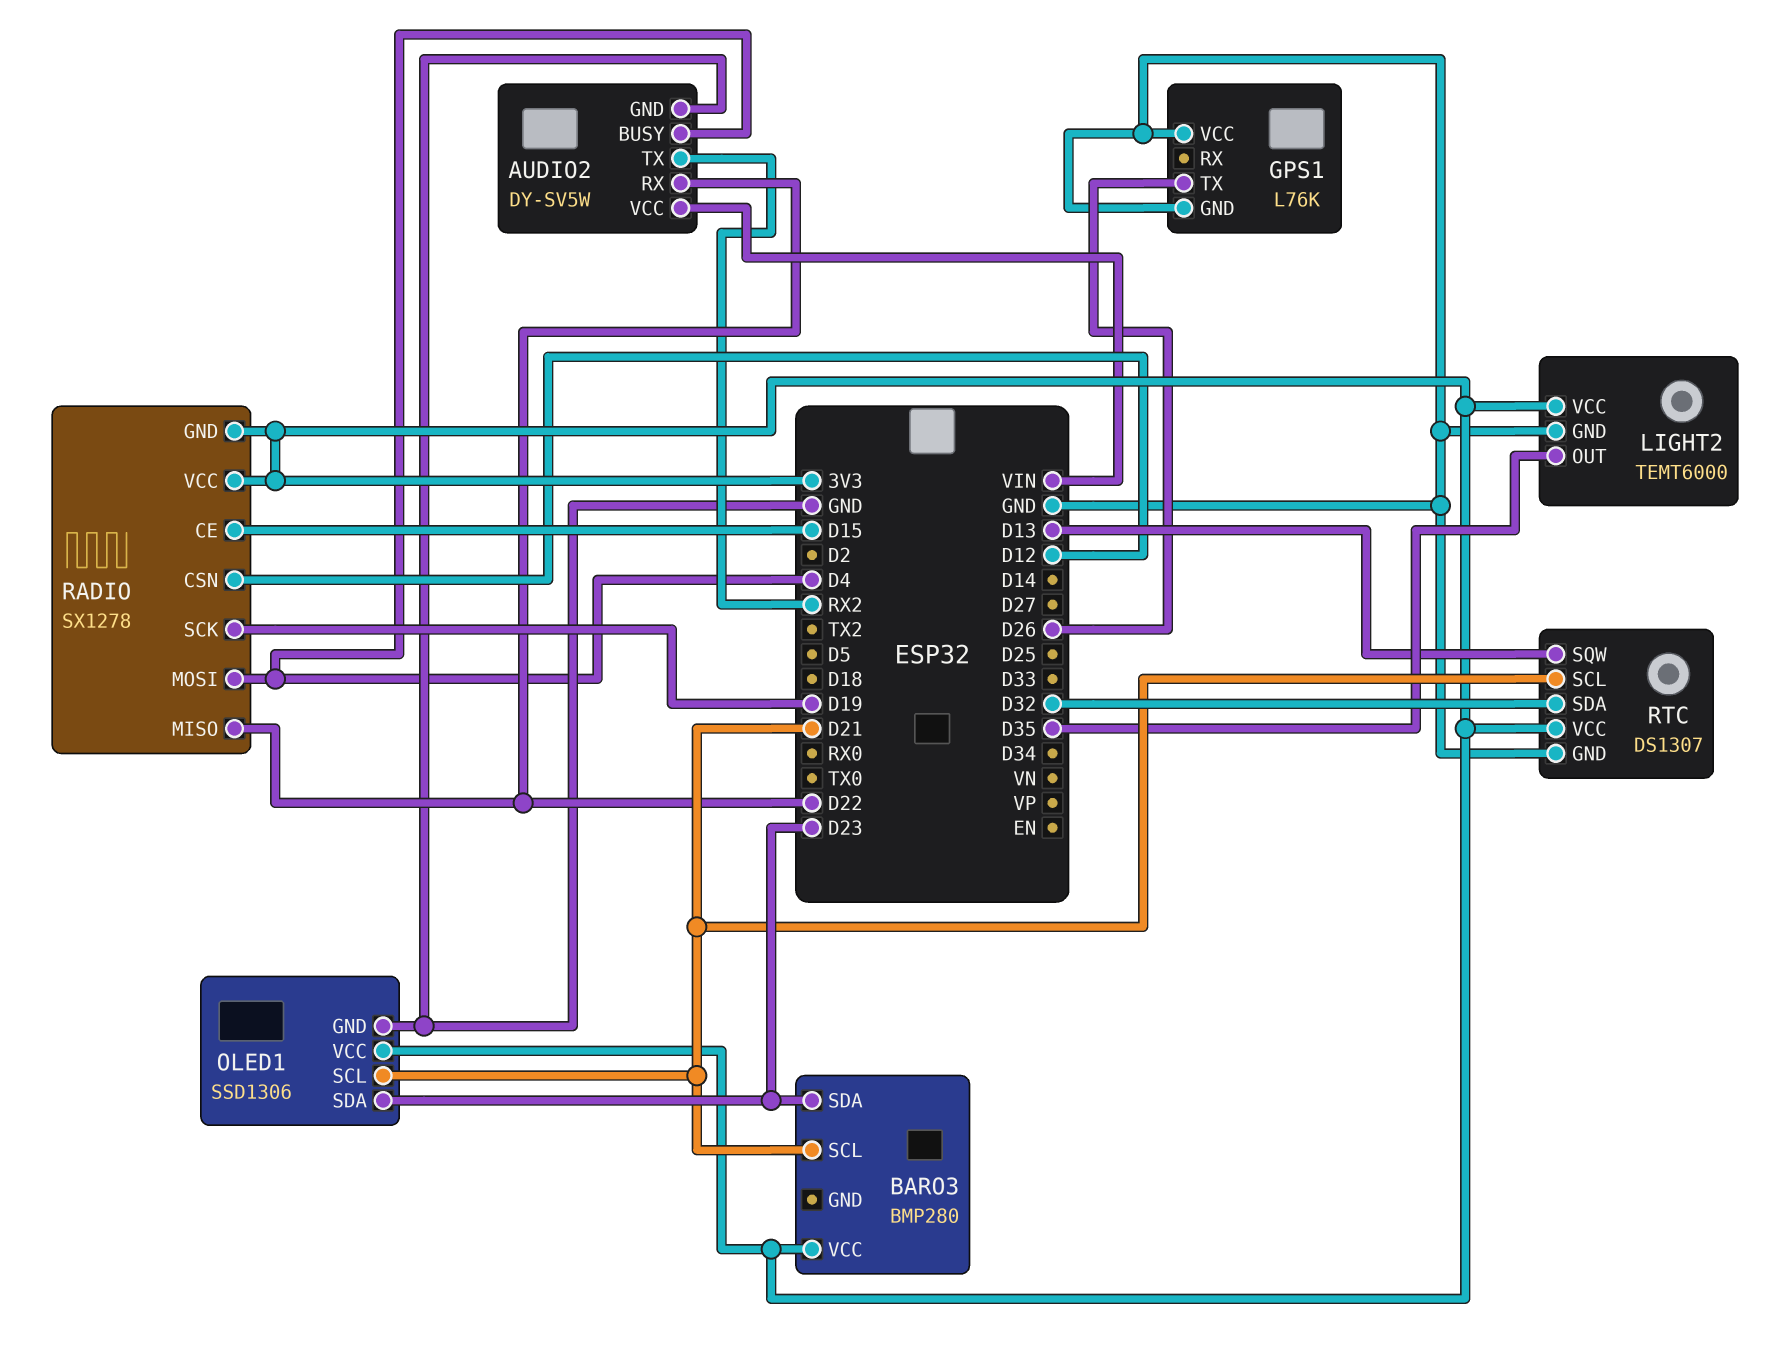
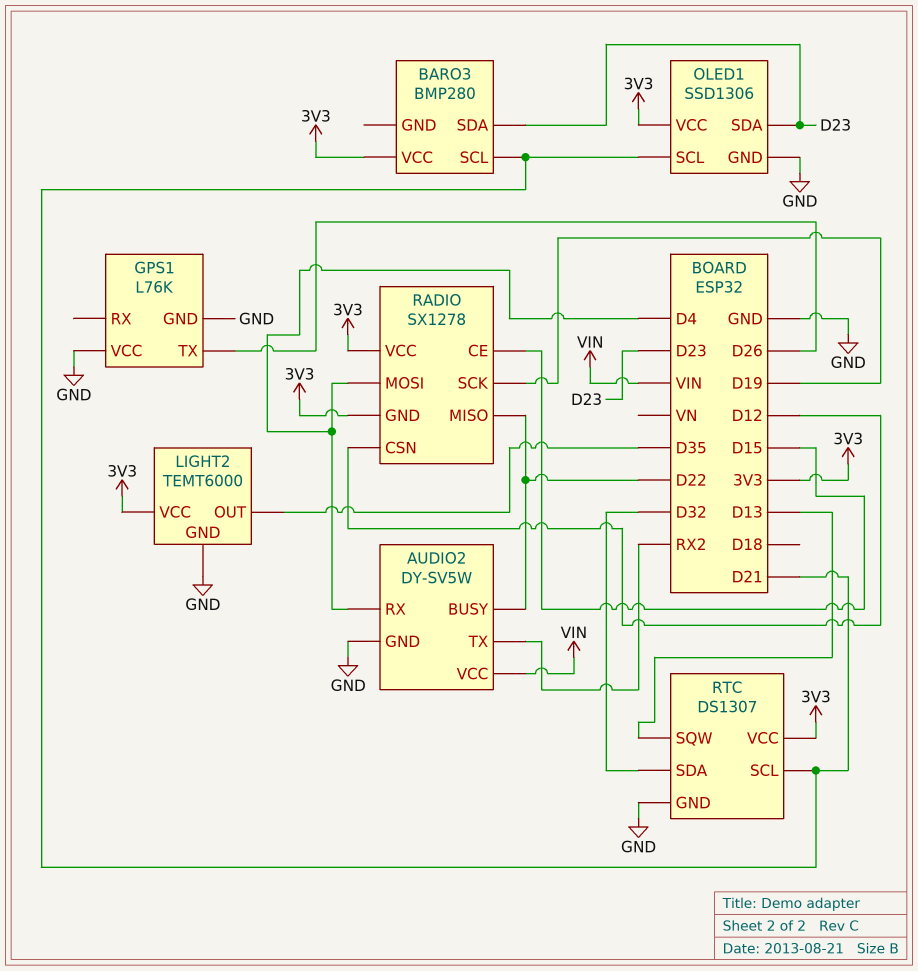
AUDIO2 pin BUSY: D4 -> D22
AUDIO2 pin RX: D22 -> D4

